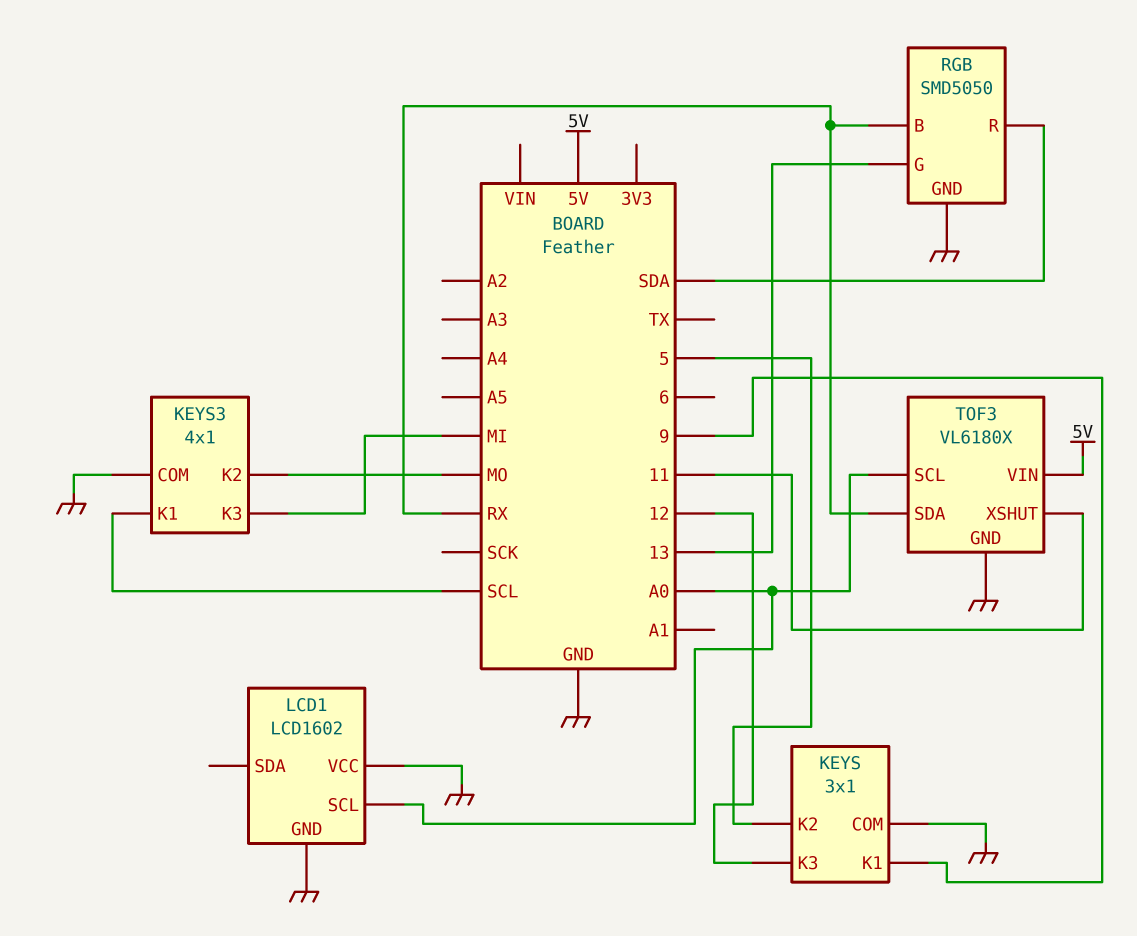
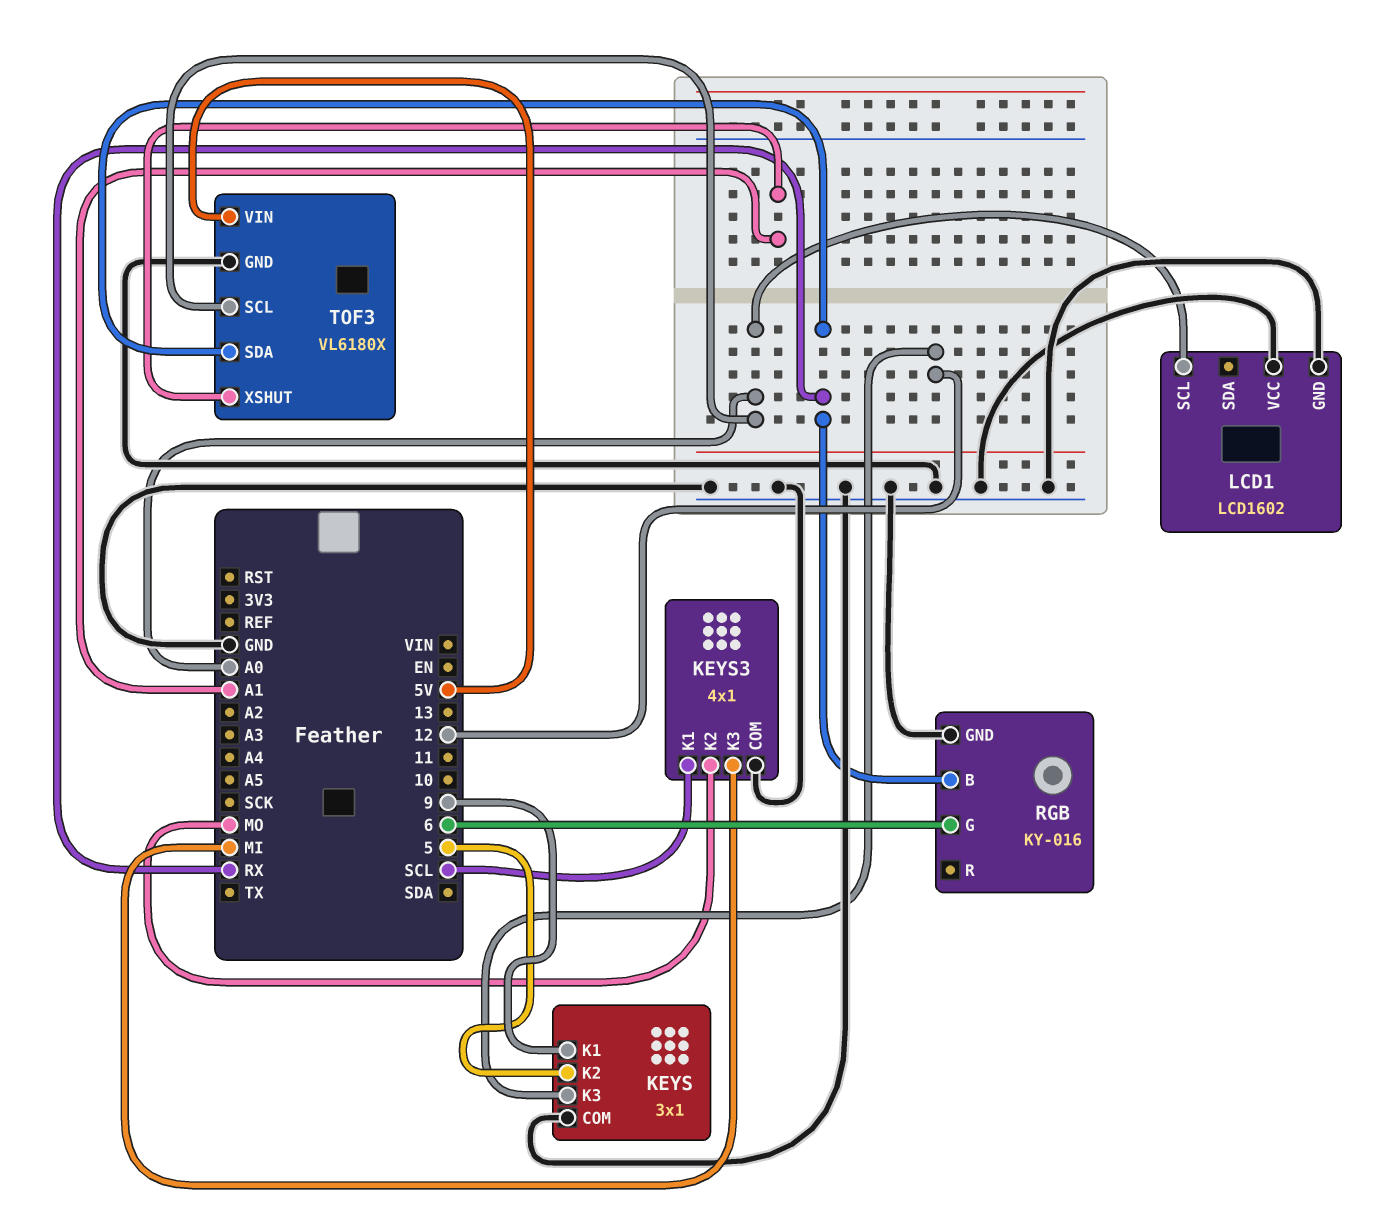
RGB: SMD5050 -> KY-016
RGB pin G: 13 -> 6
RGB pin R: SDA -> none
TOF3 pin XSHUT: 11 -> A1

